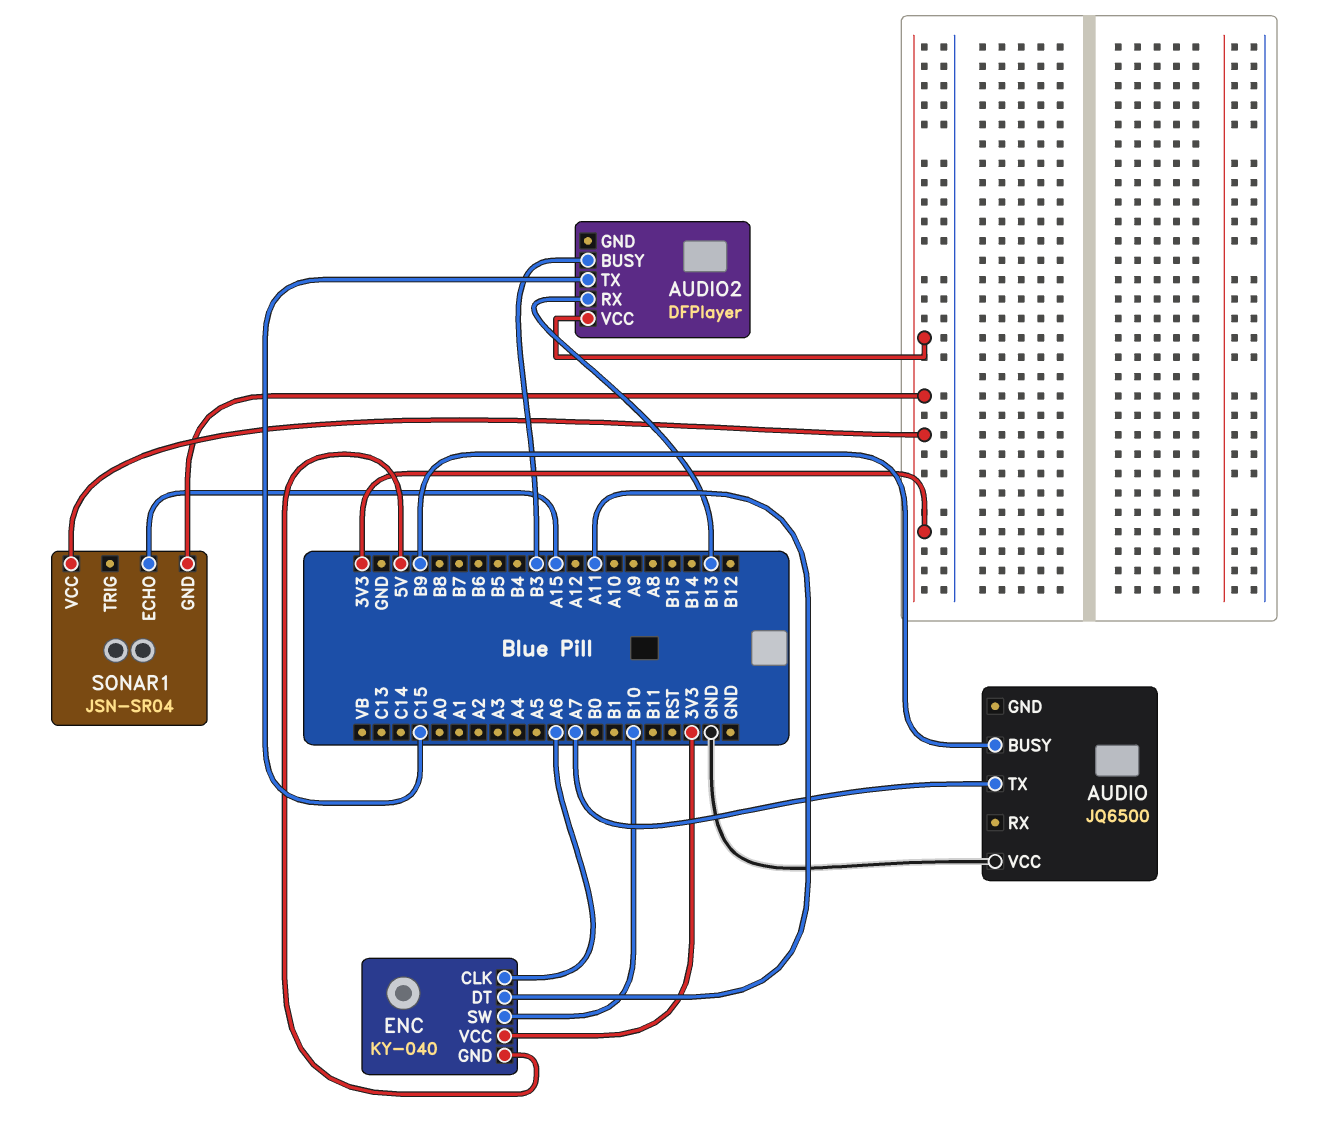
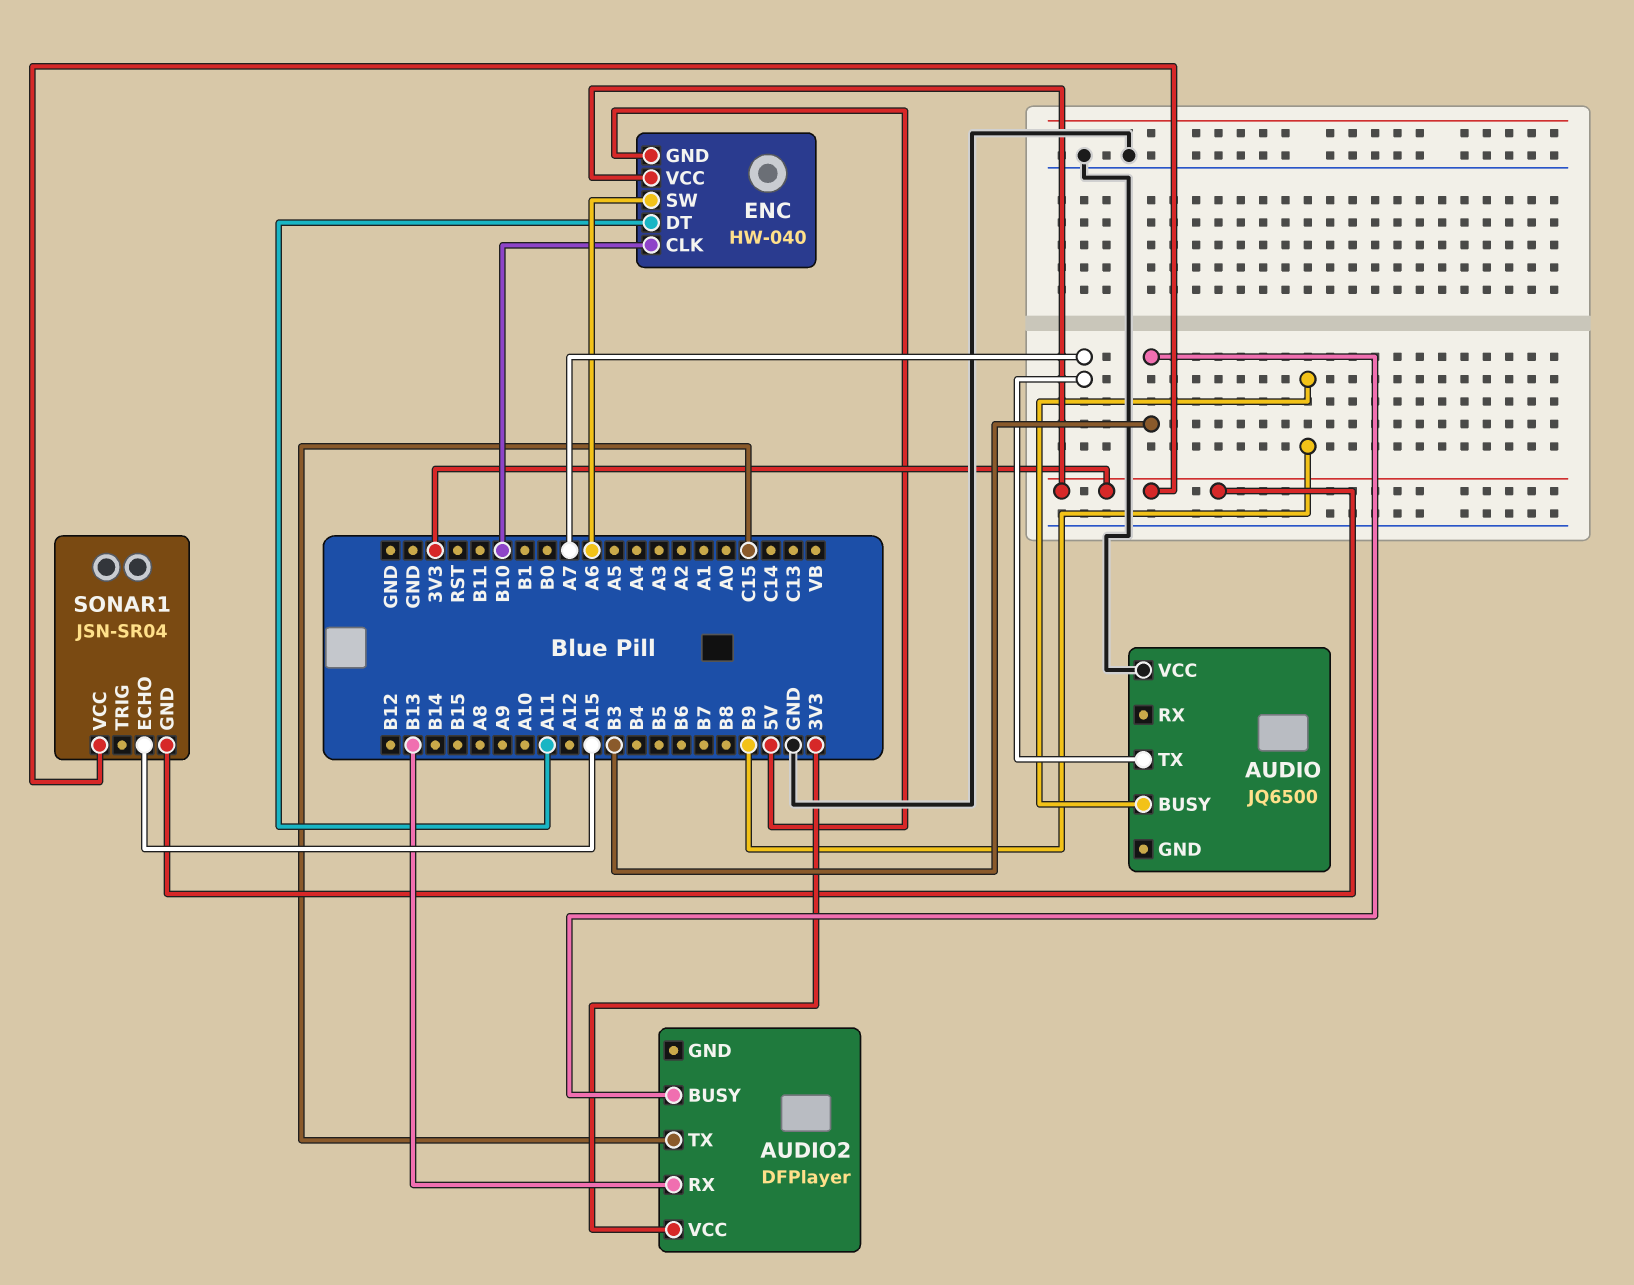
ENC: KY-040 -> HW-040
ENC pin CLK: A6 -> B10
ENC pin SW: B10 -> A6

